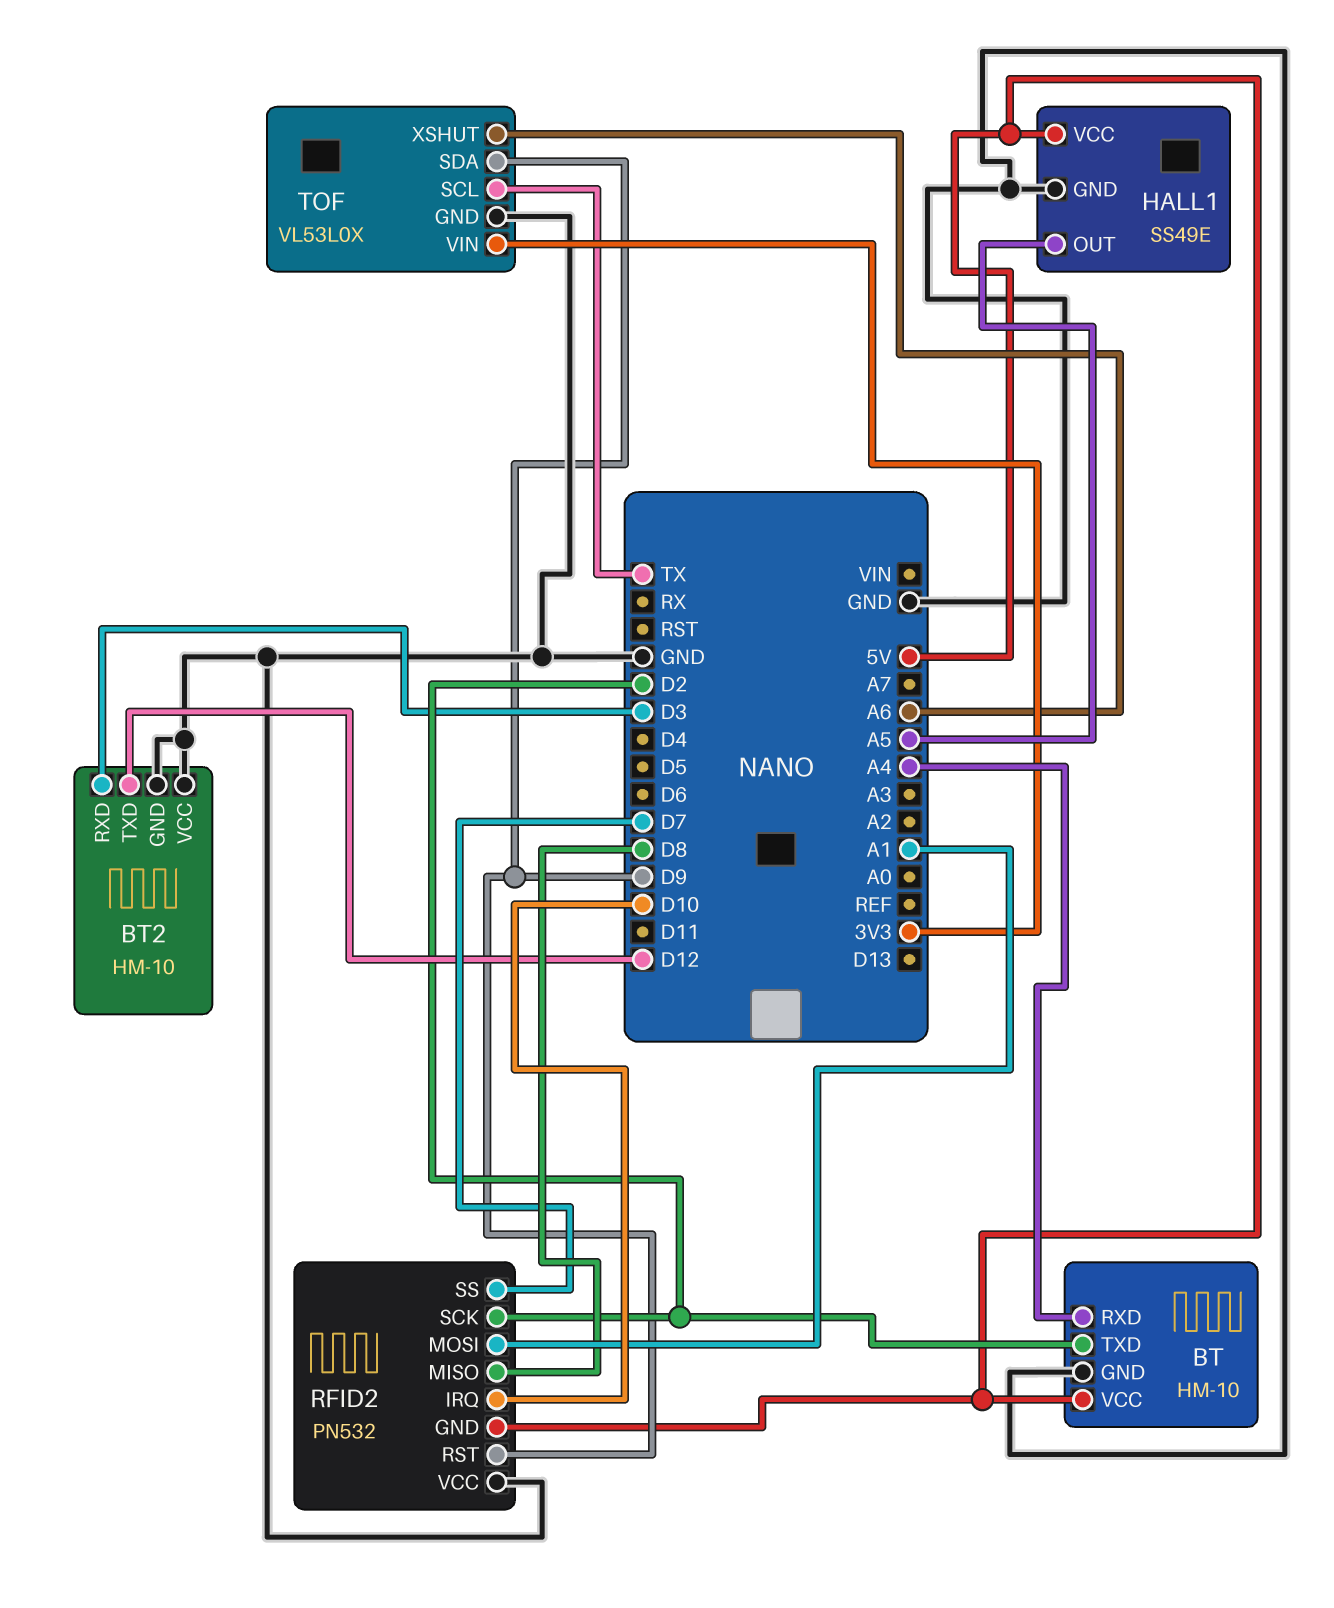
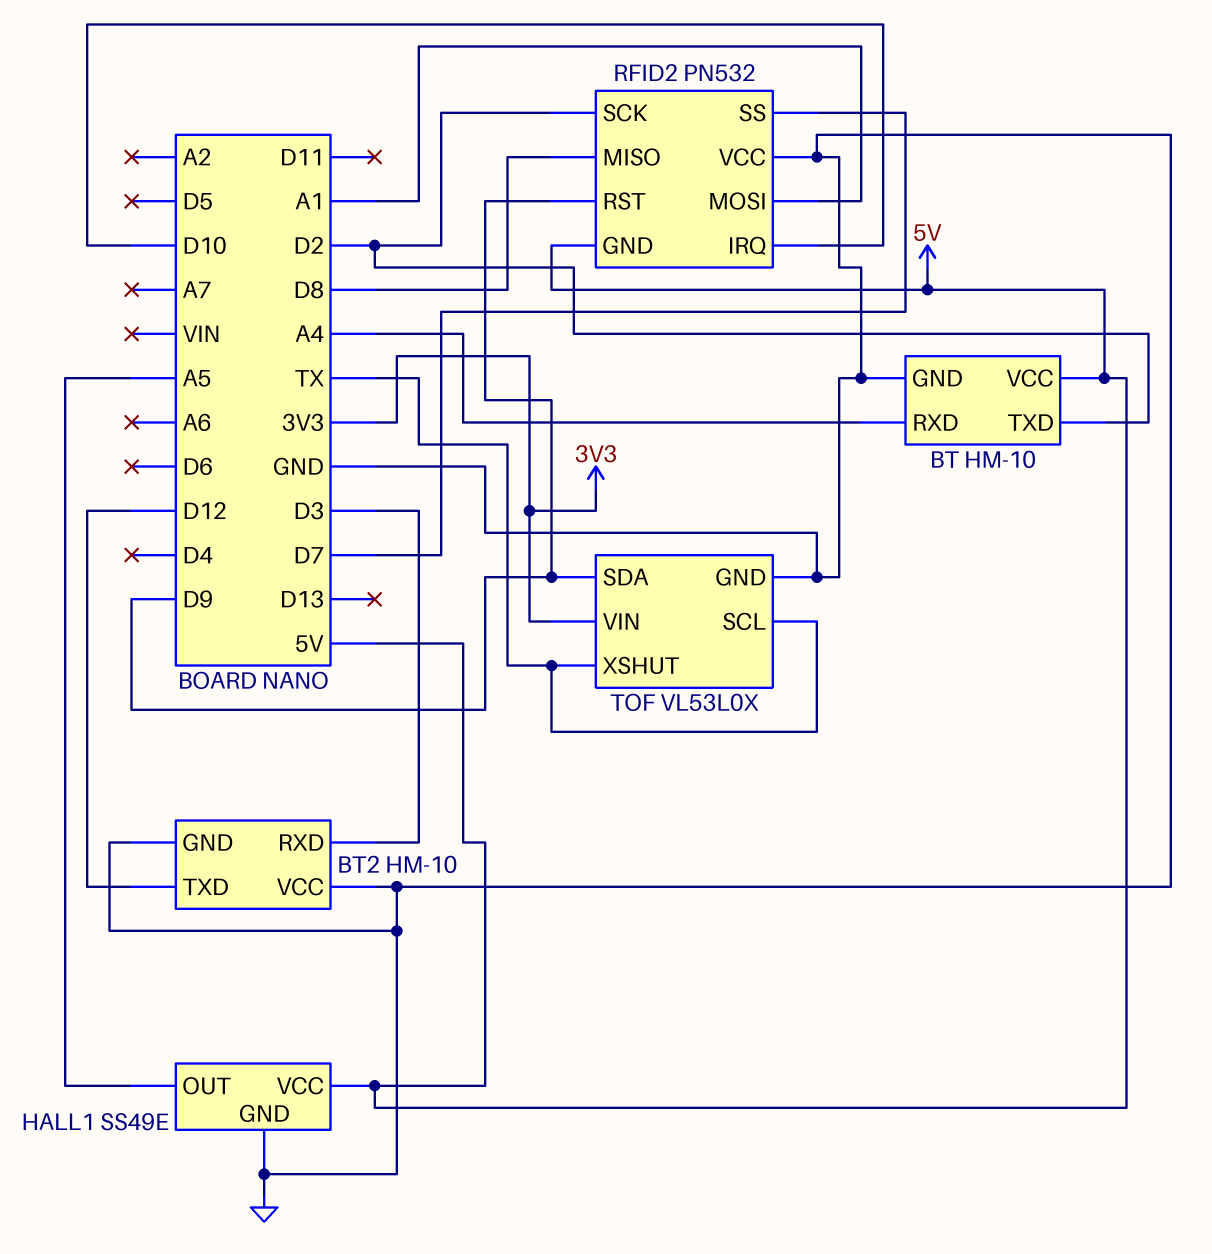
TOF pin XSHUT: A6 -> TX

